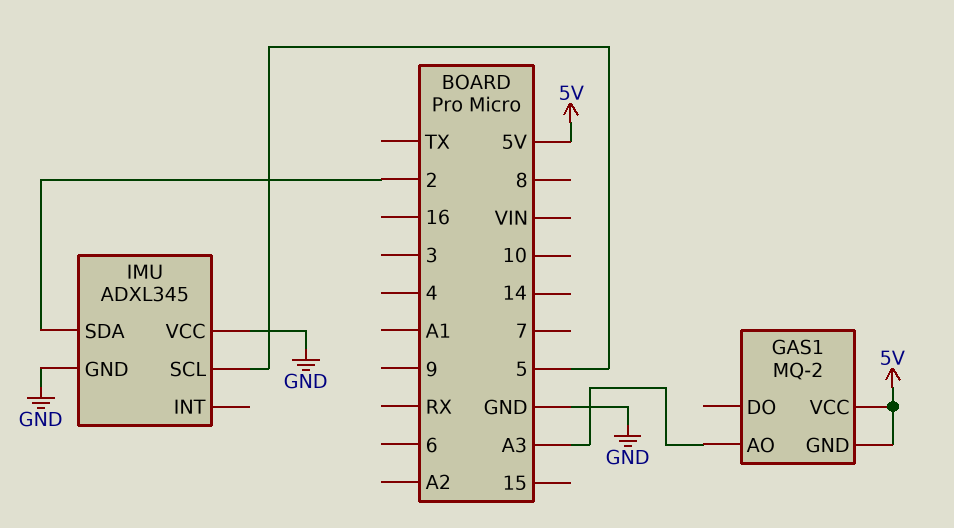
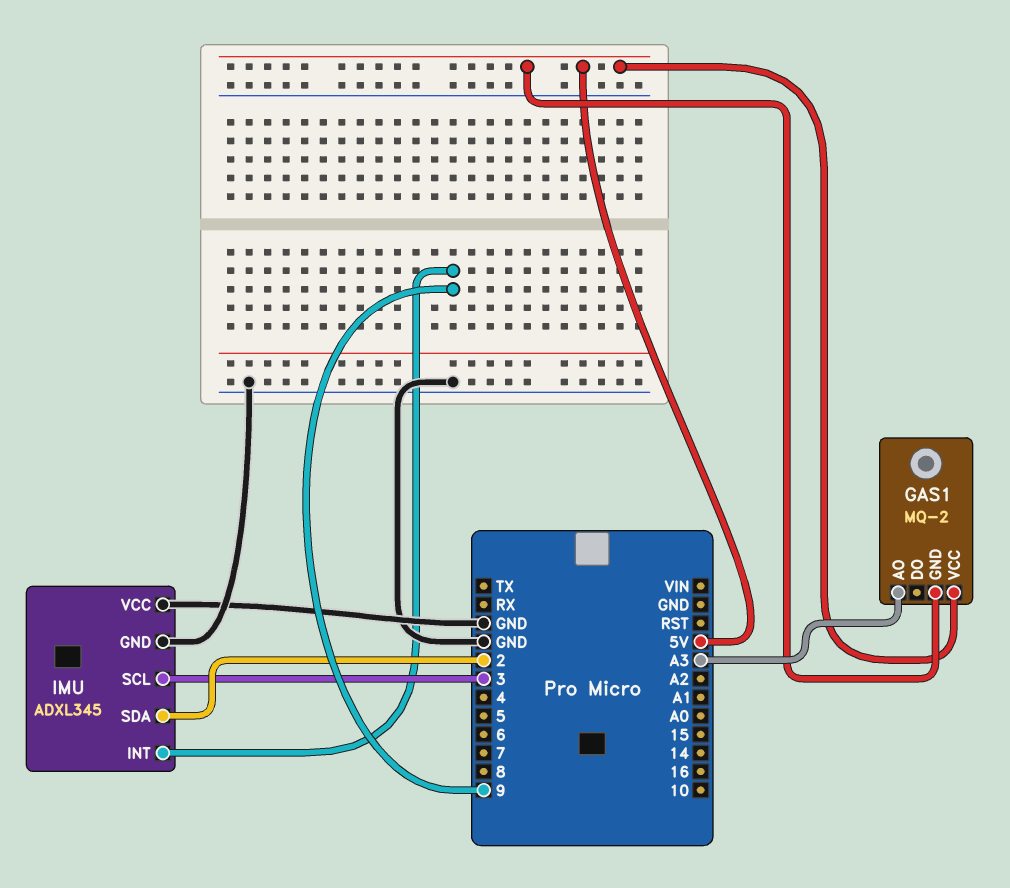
IMU pin INT: none -> 9
IMU pin SCL: 5 -> 3

